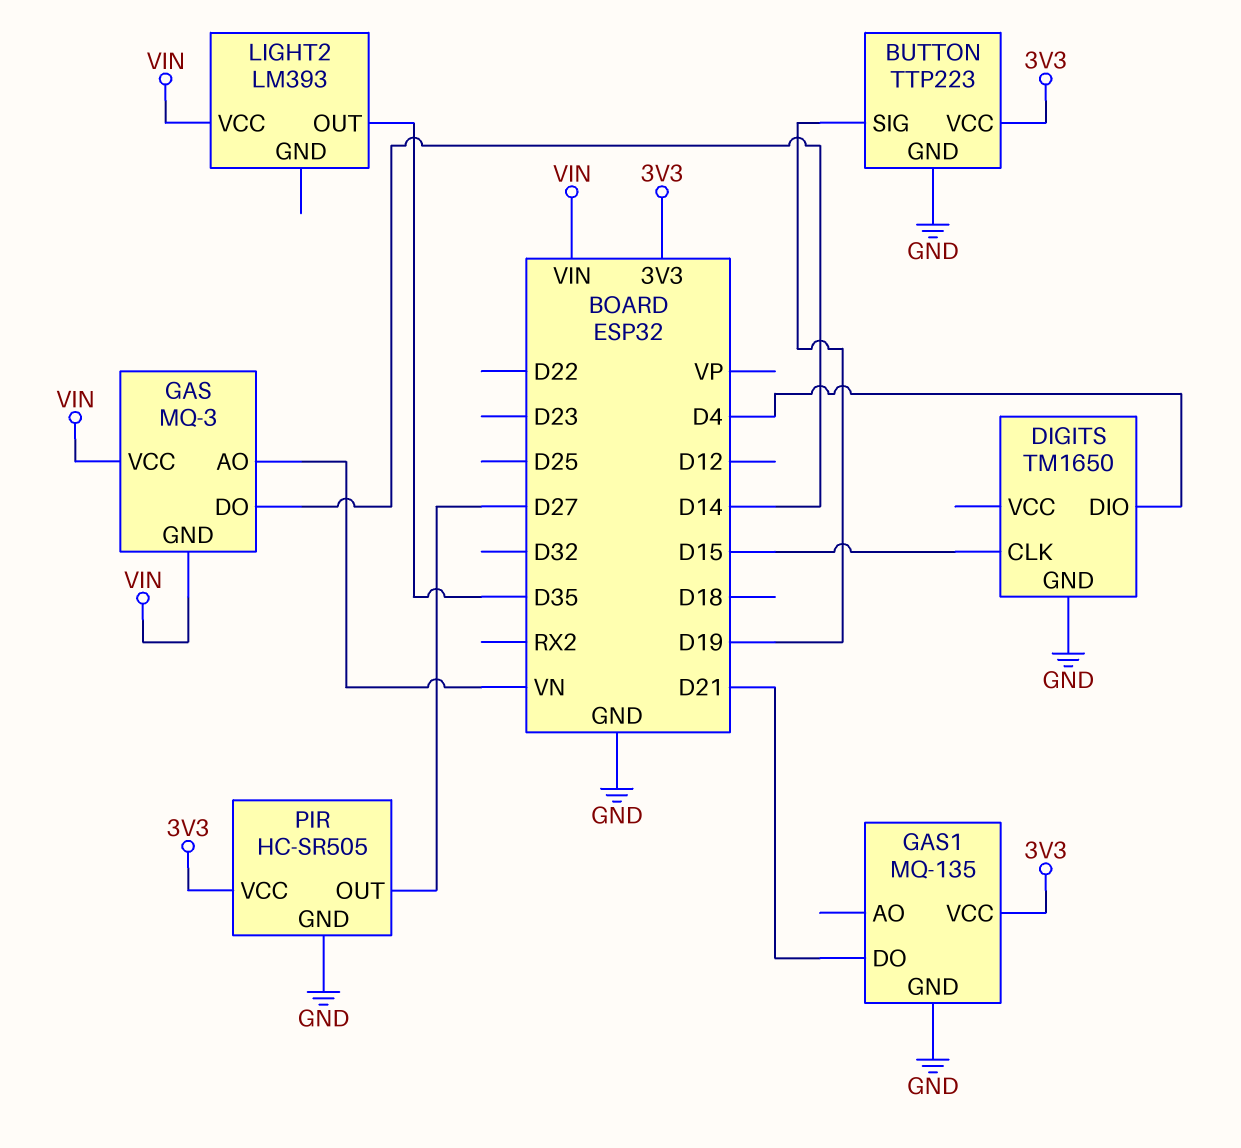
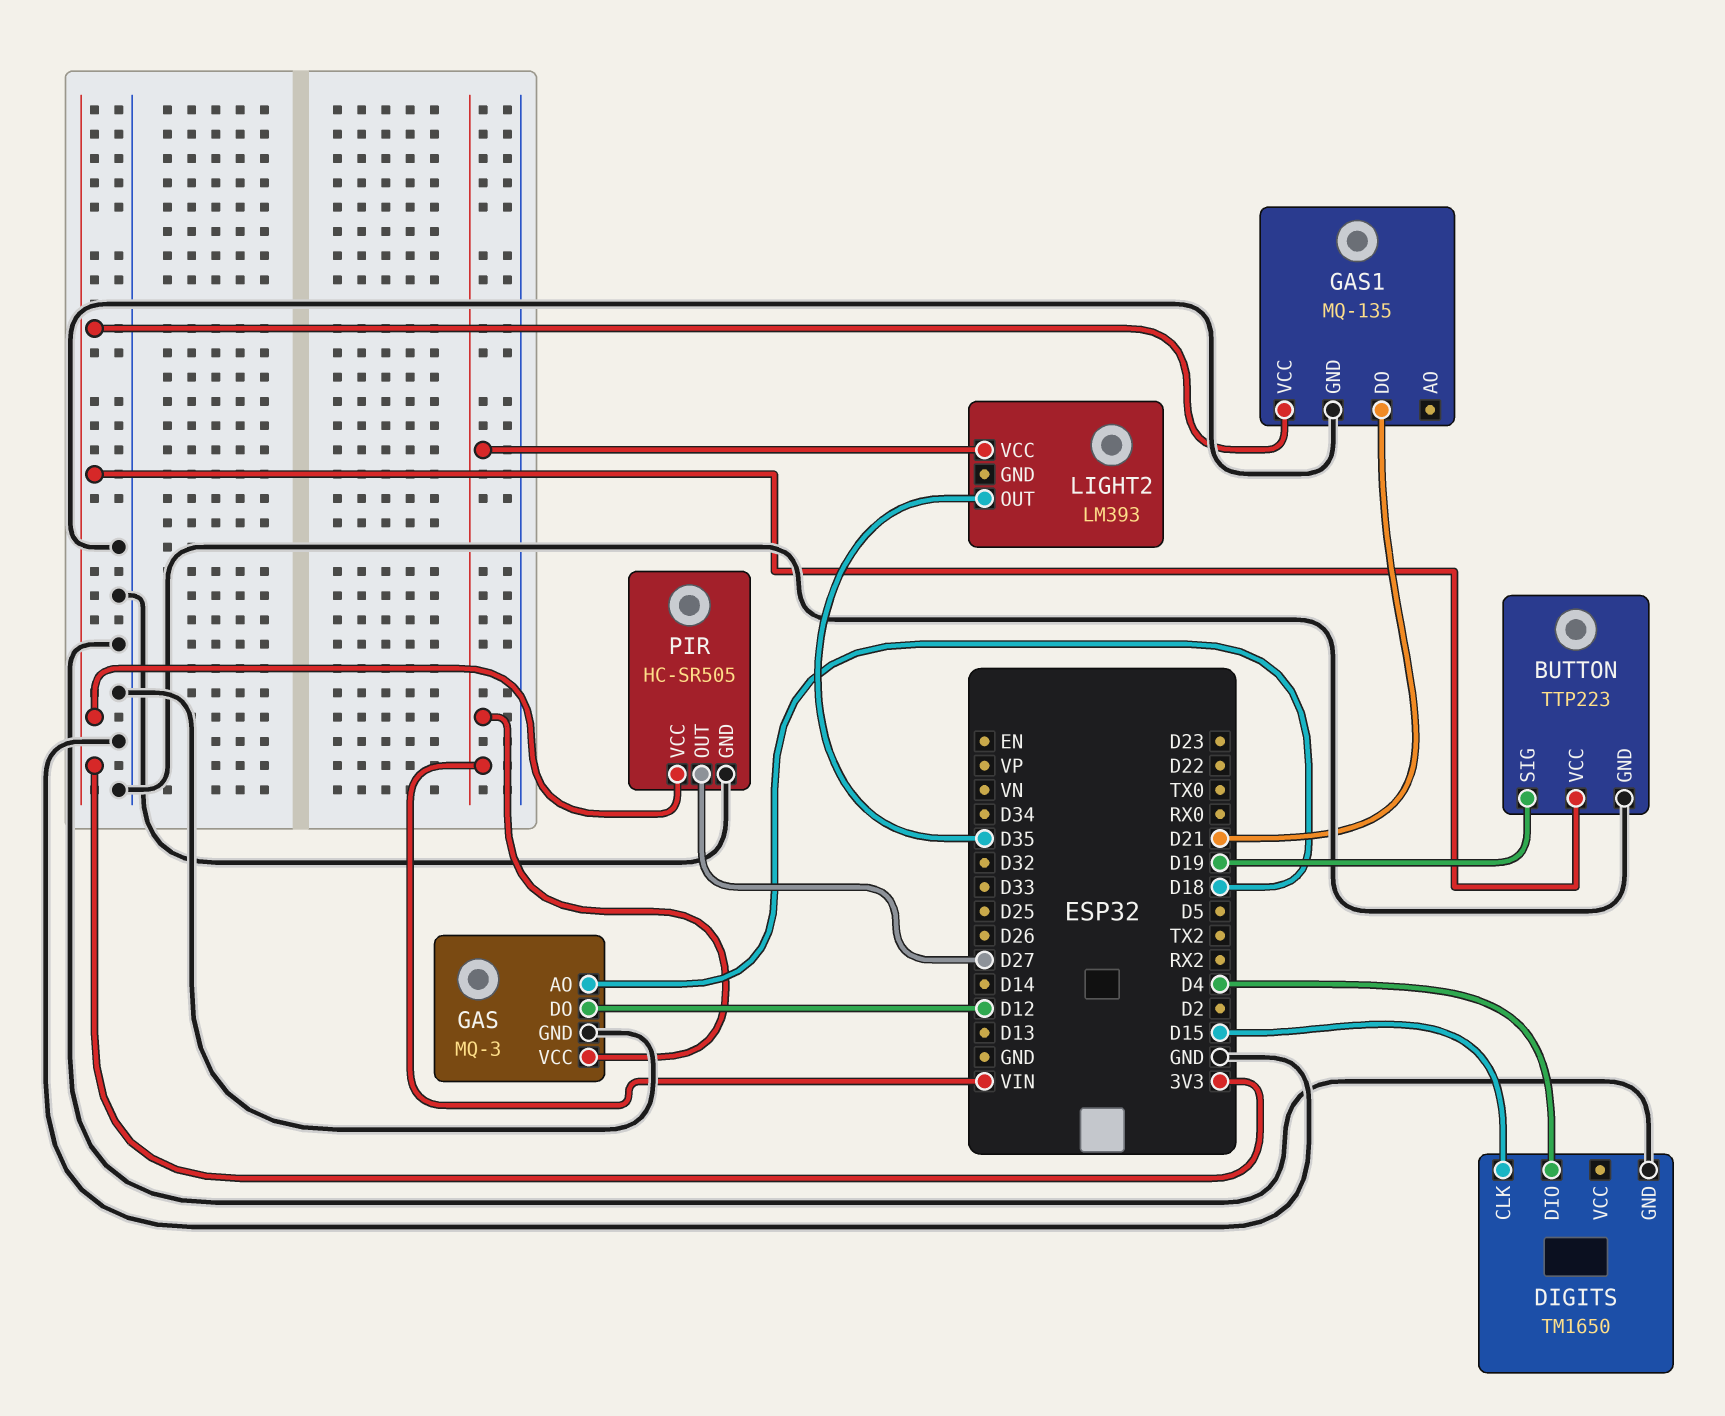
GAS pin AO: VN -> D18
GAS pin DO: D14 -> D12
GAS pin GND: VIN -> GND

